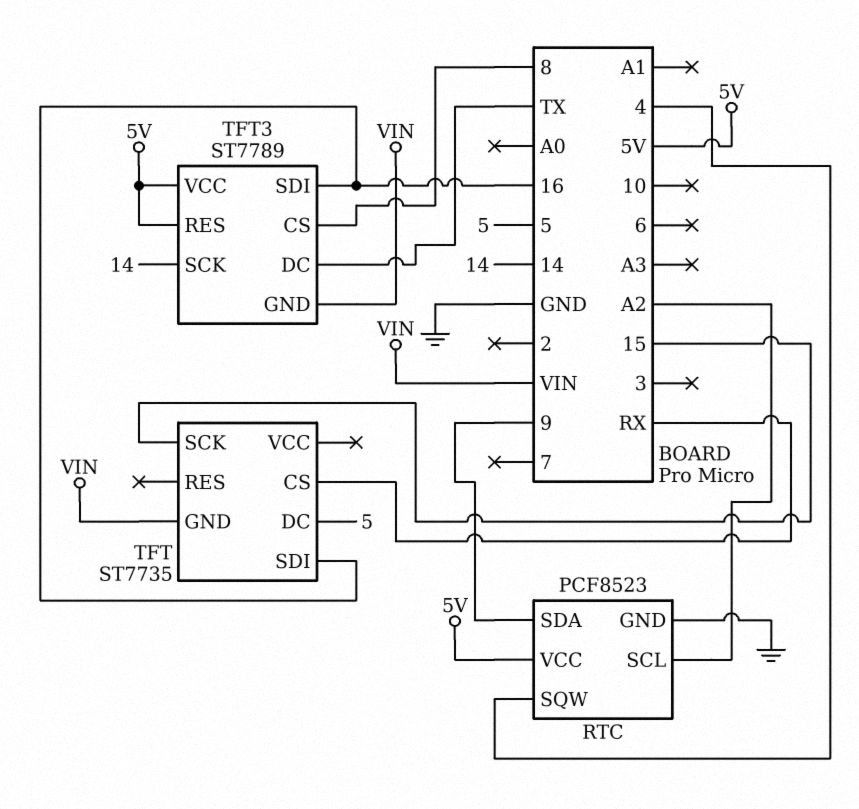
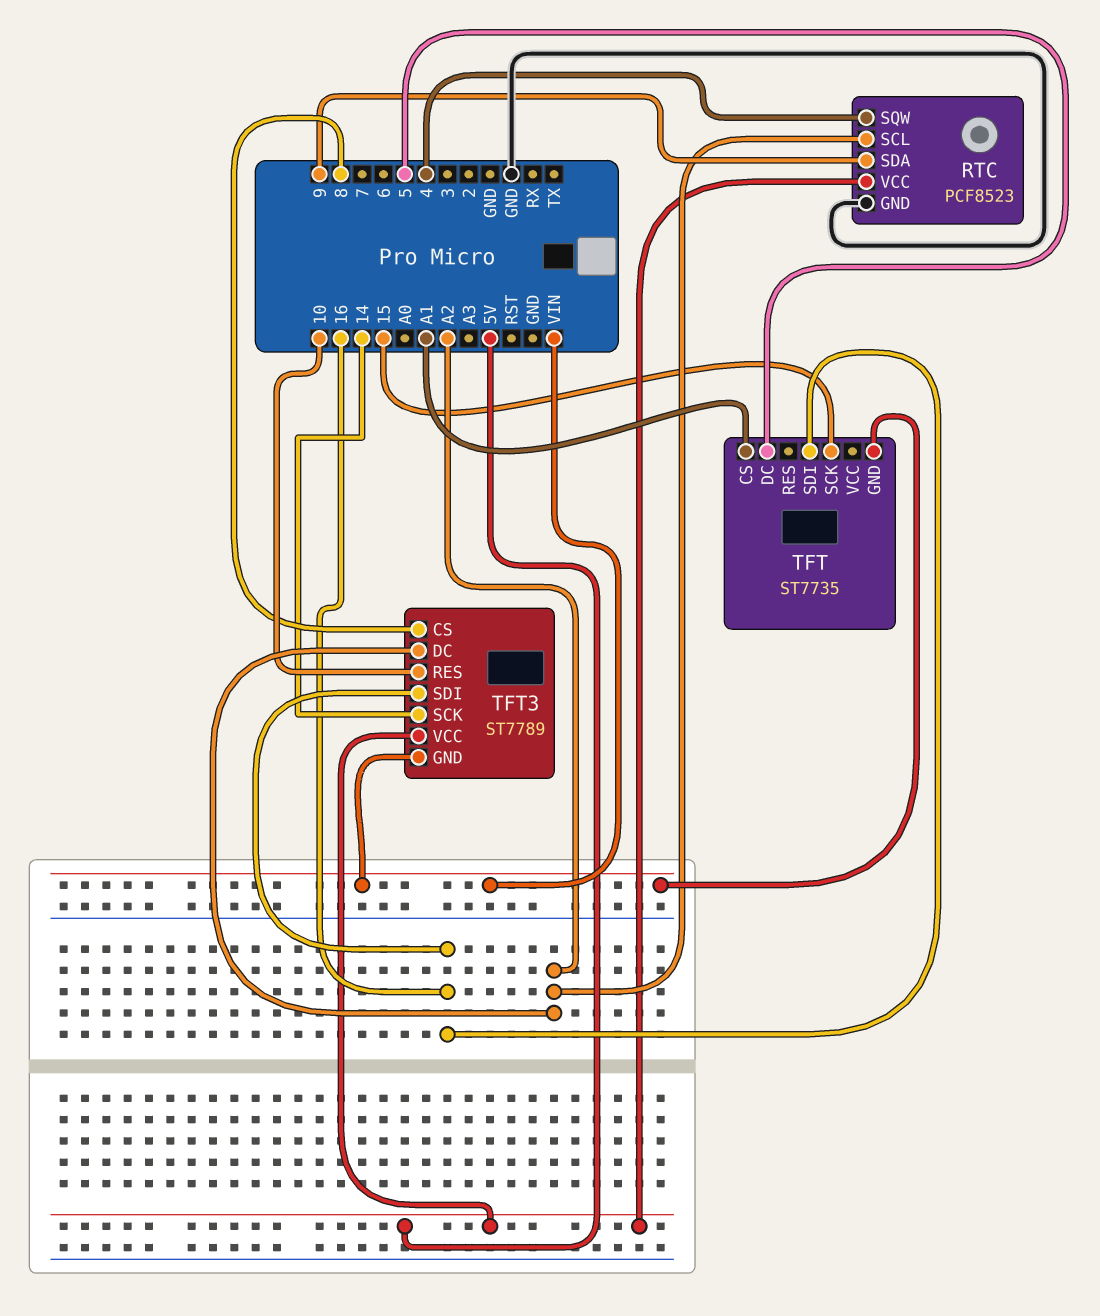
TFT pin CS: RX -> A1
TFT3 pin DC: TX -> A2
TFT3 pin RES: 5V -> 10

